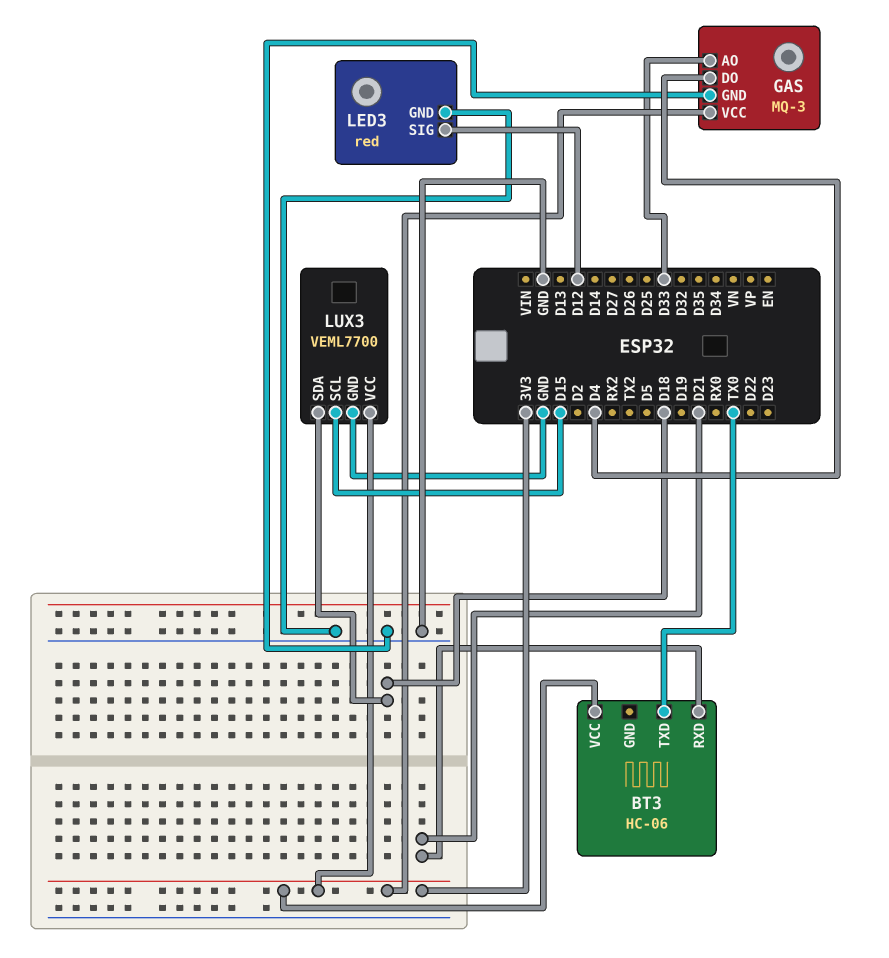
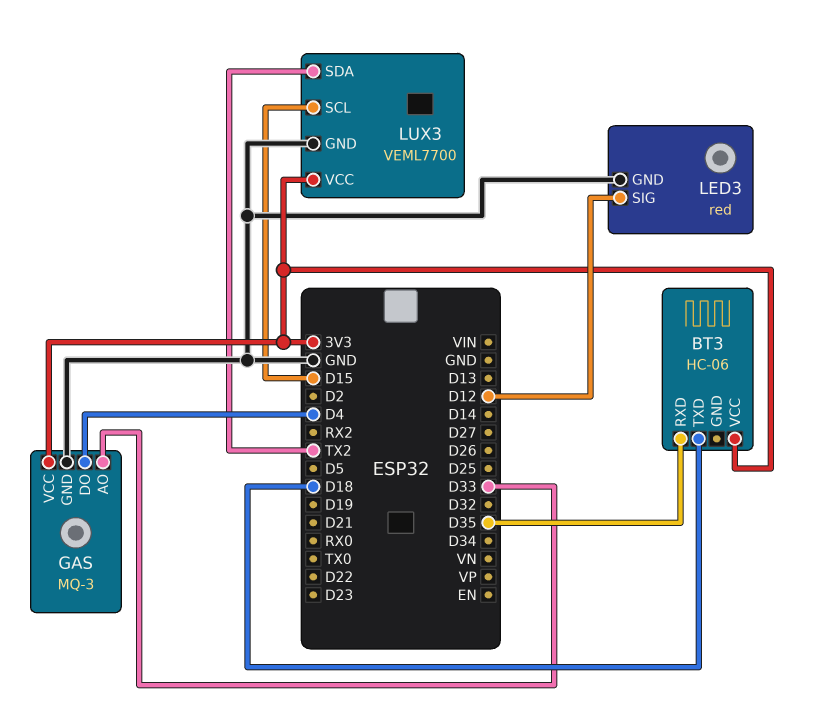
BT3 pin RXD: D21 -> D35
BT3 pin TXD: TX0 -> D18
LUX3 pin SDA: D18 -> TX2

